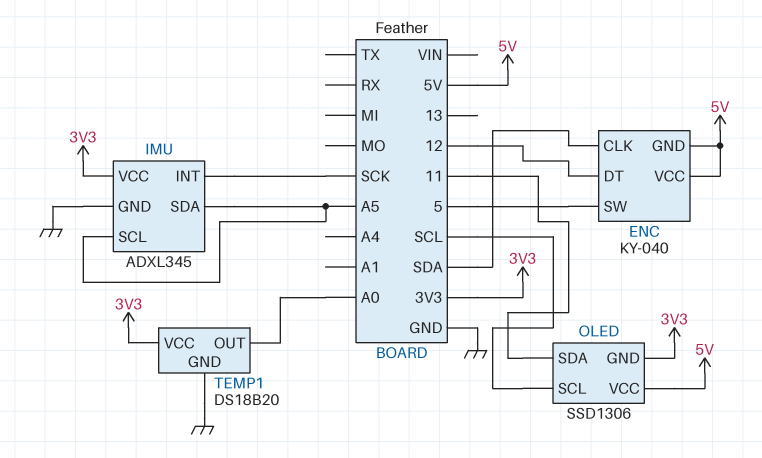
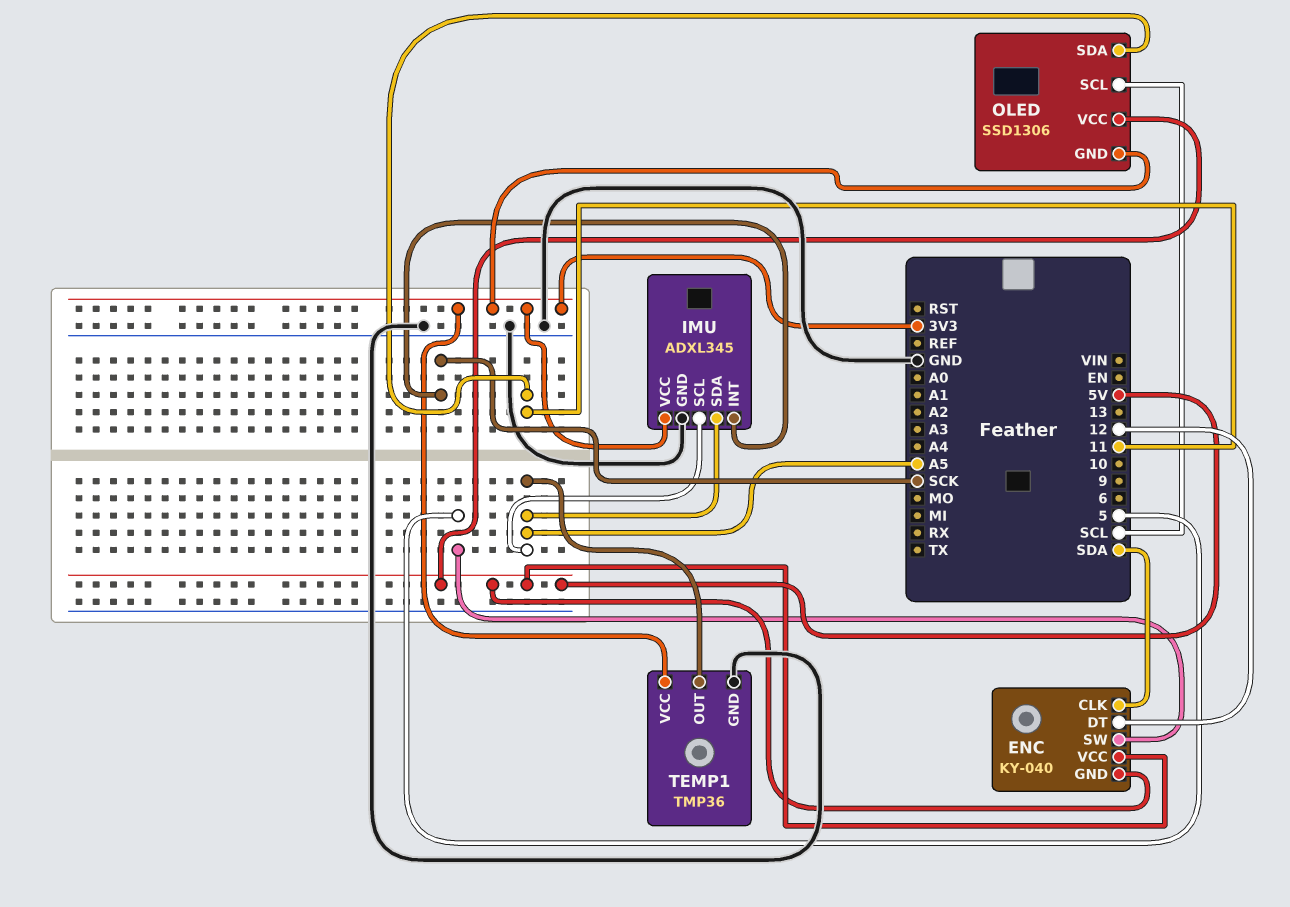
TEMP1: DS18B20 -> TMP36
TEMP1 pin OUT: A0 -> A5

